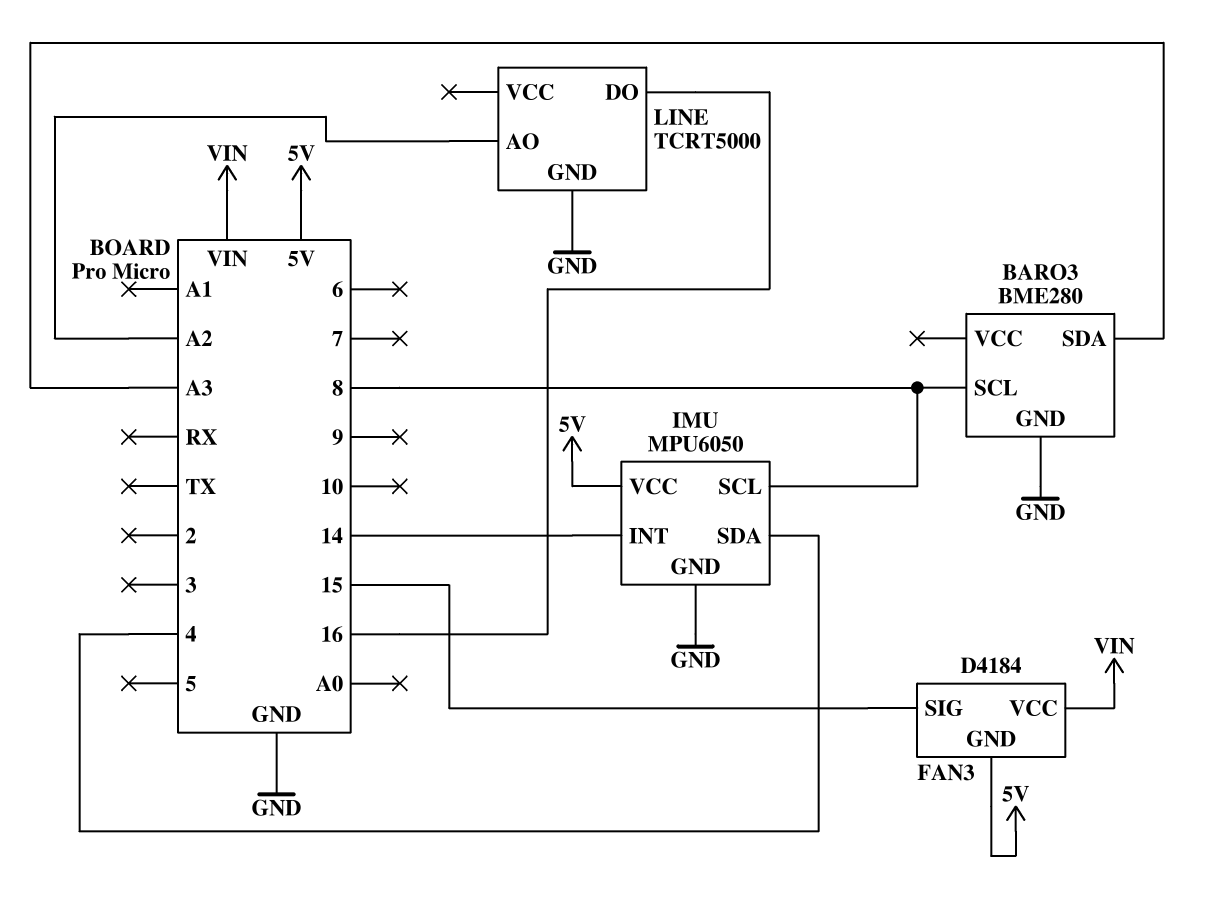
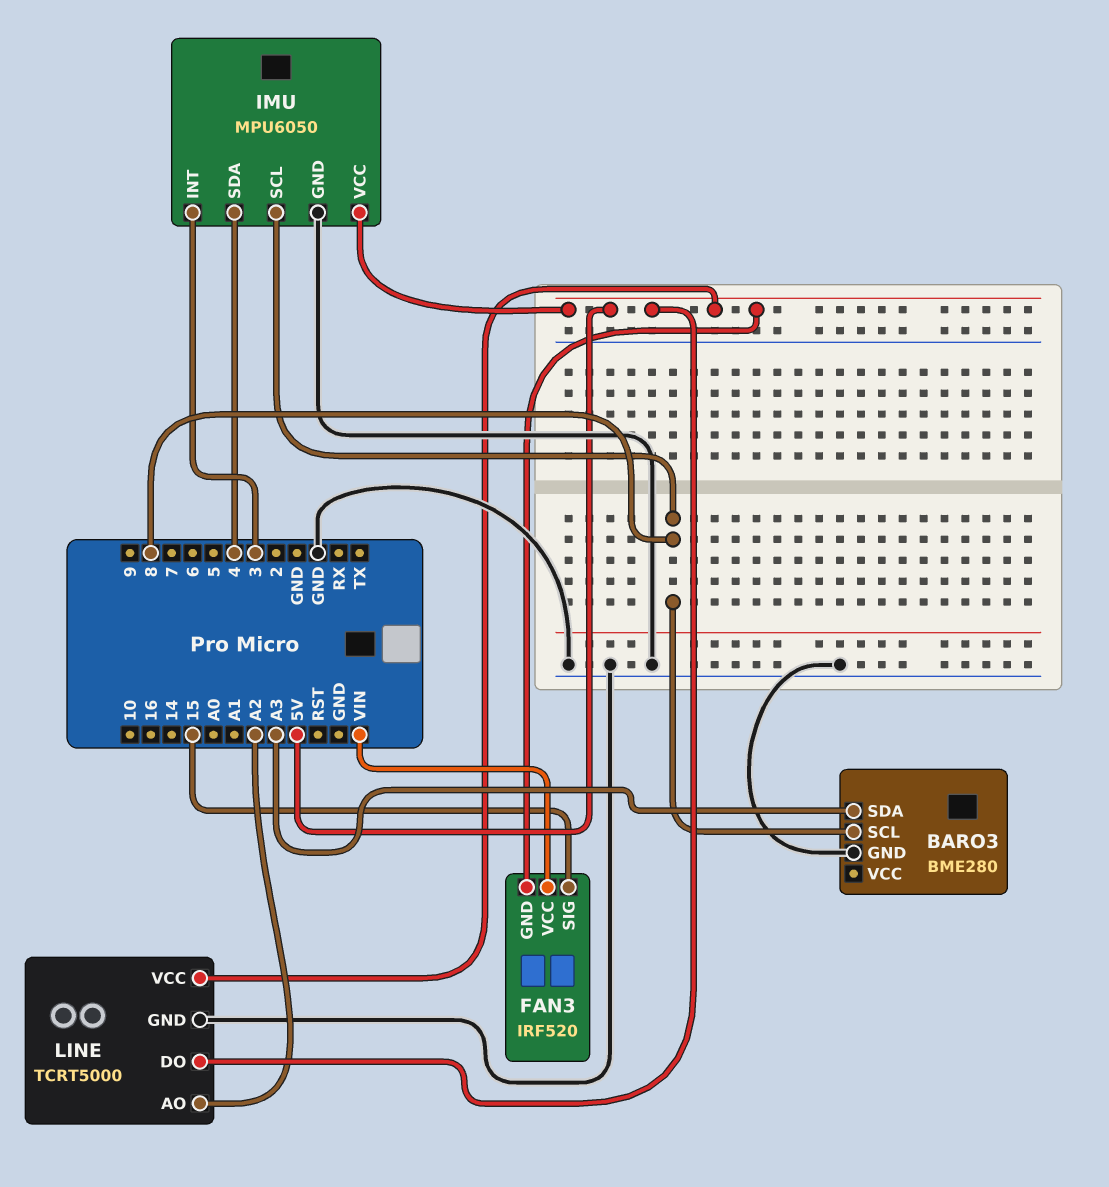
FAN3: D4184 -> IRF520
IMU pin INT: 14 -> 3
LINE pin DO: 16 -> 5V
LINE pin VCC: none -> 5V

